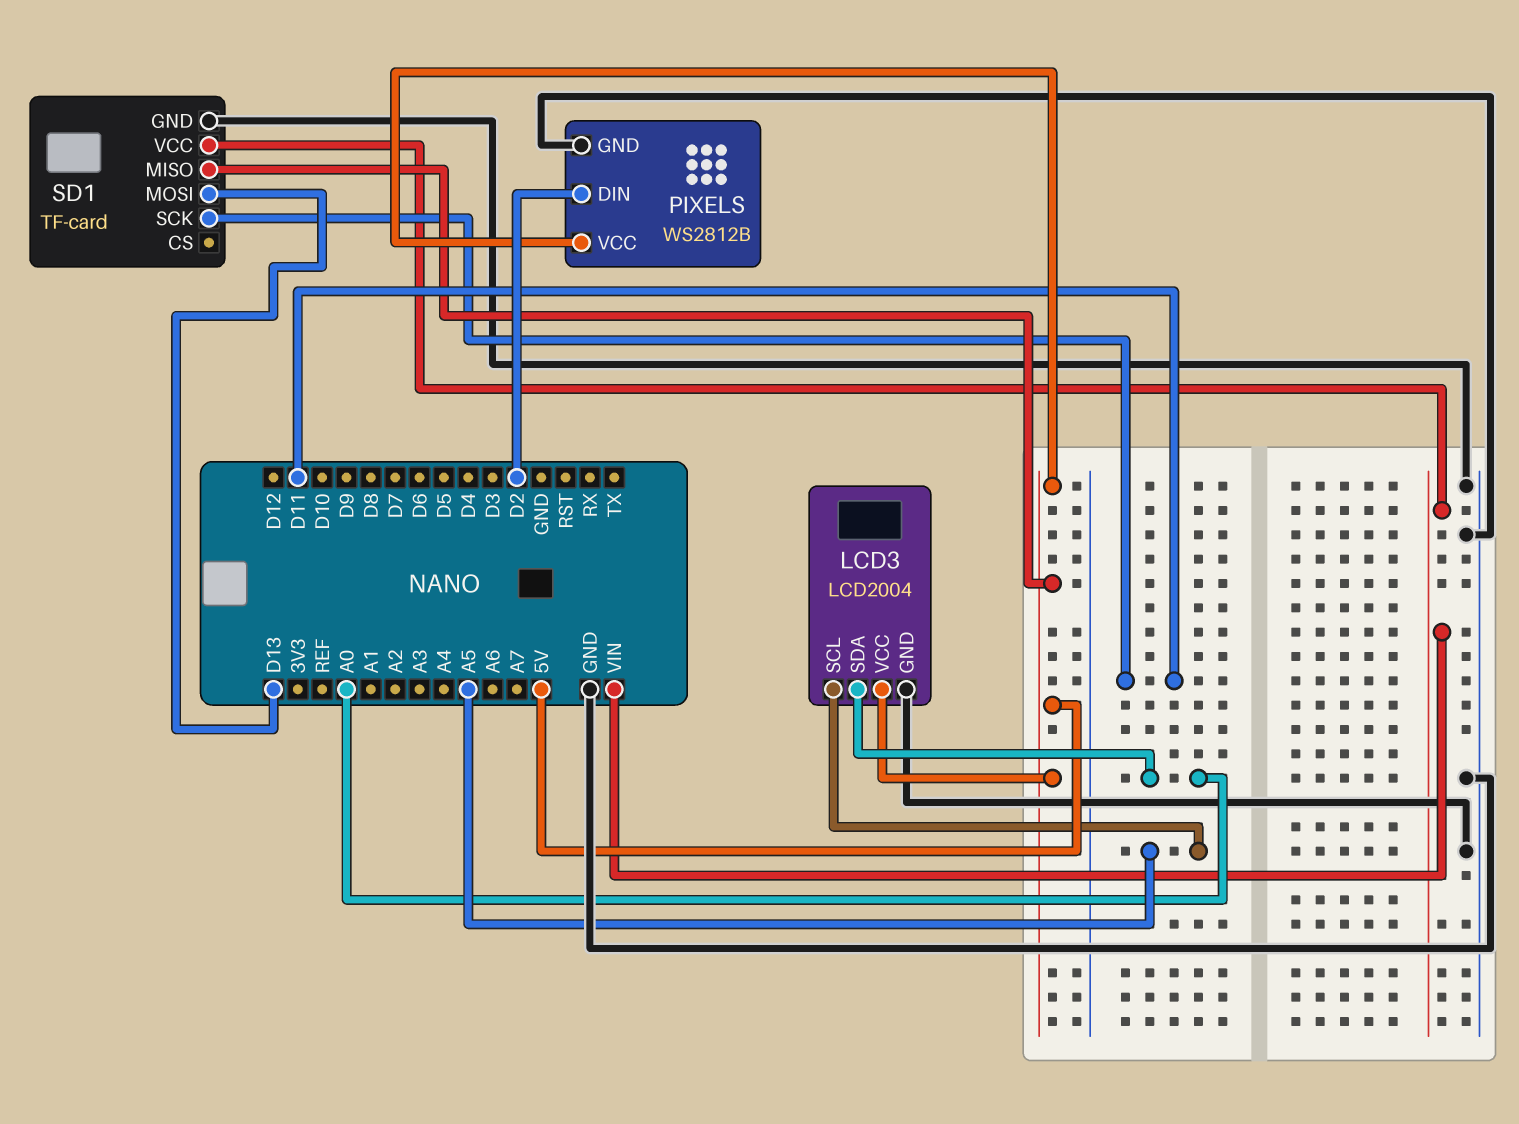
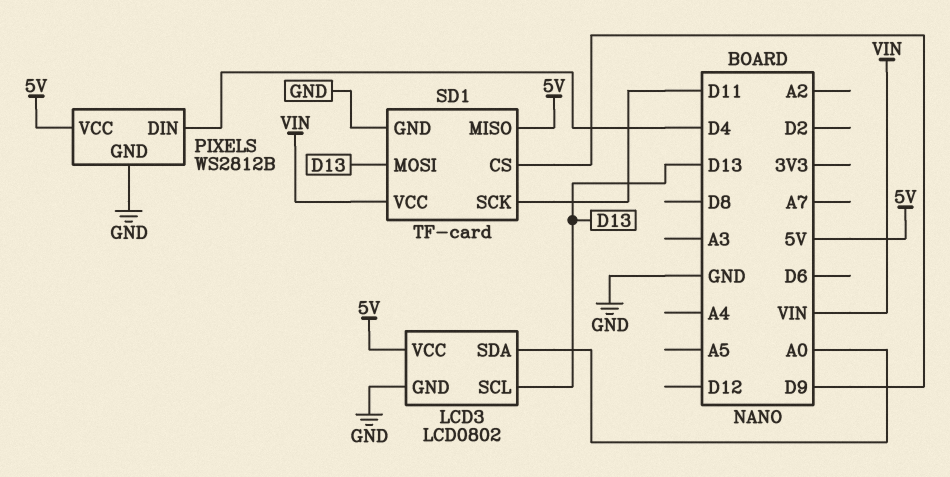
LCD3: LCD2004 -> LCD0802
LCD3 pin SCL: A5 -> D13
PIXELS pin DIN: D2 -> D4
SD1 pin CS: none -> D9

